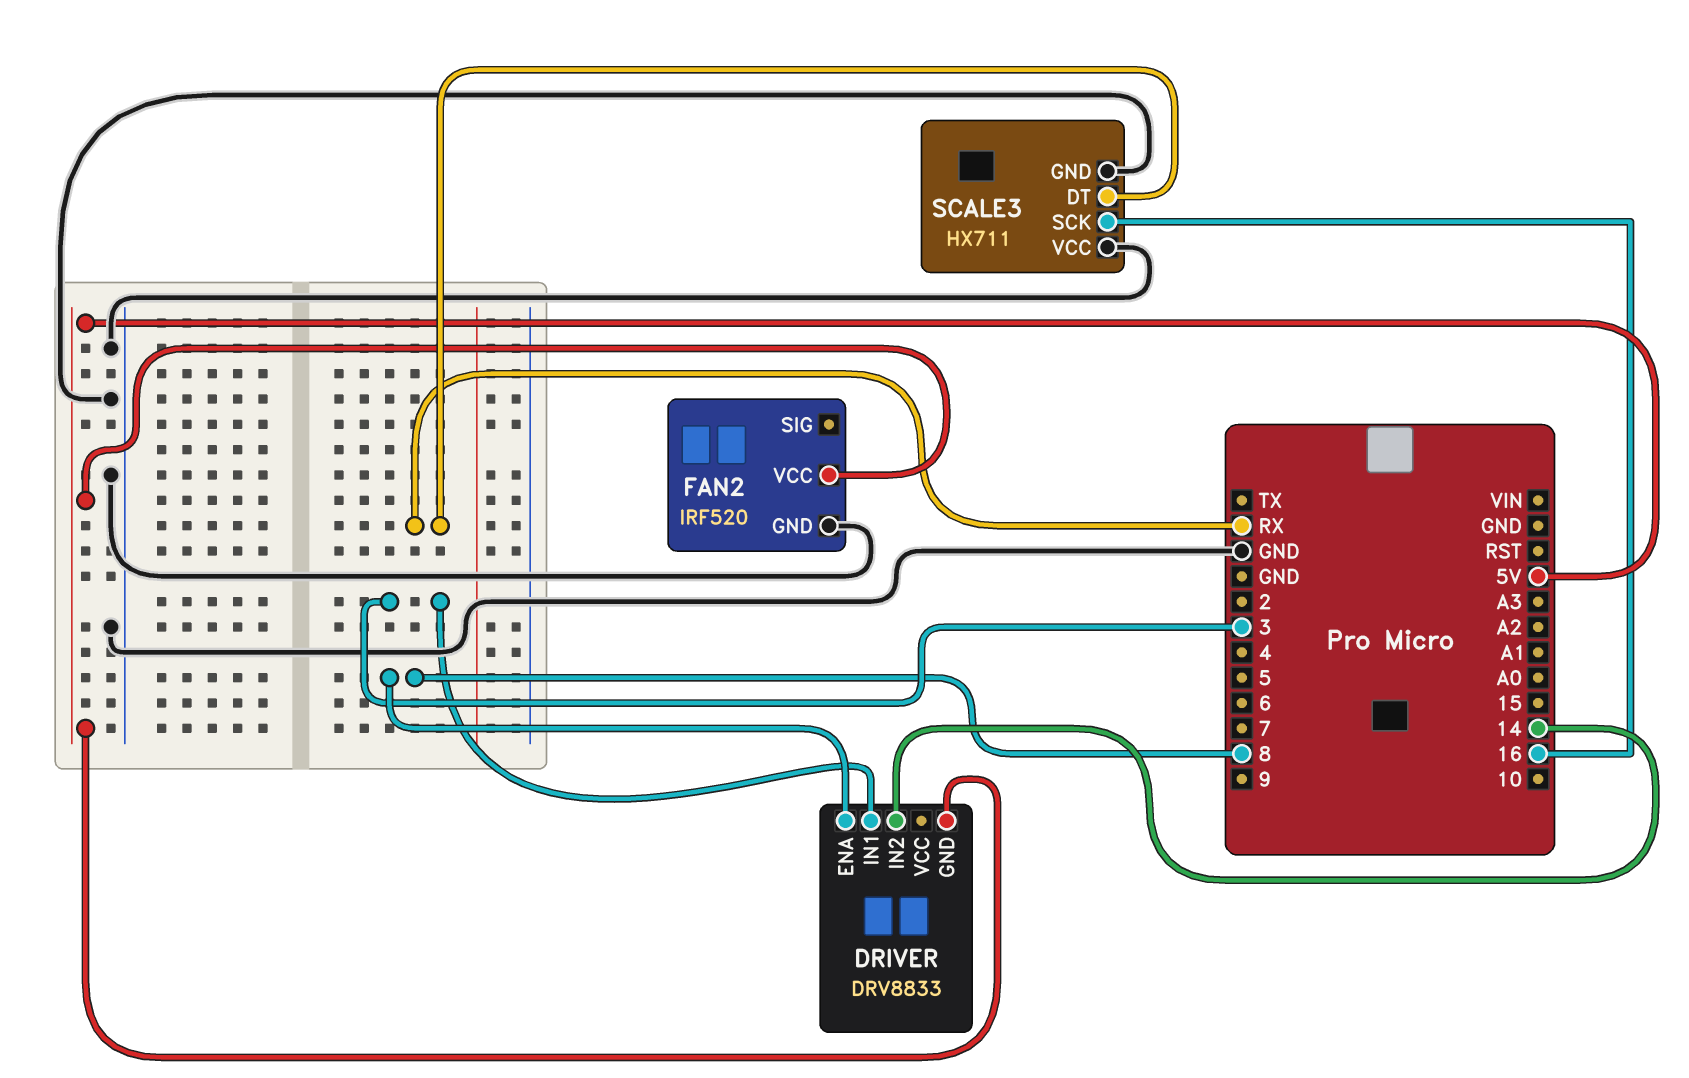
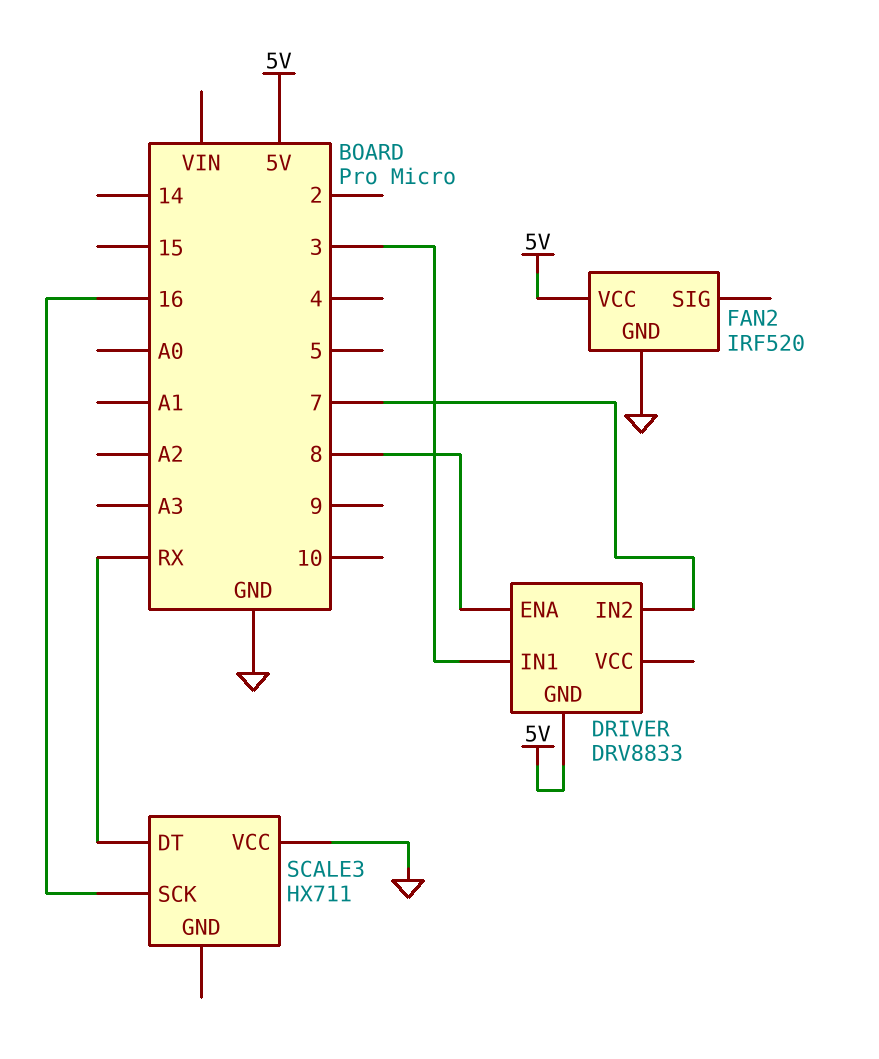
DRIVER pin IN2: 14 -> 7
SCALE3 pin GND: GND -> none

